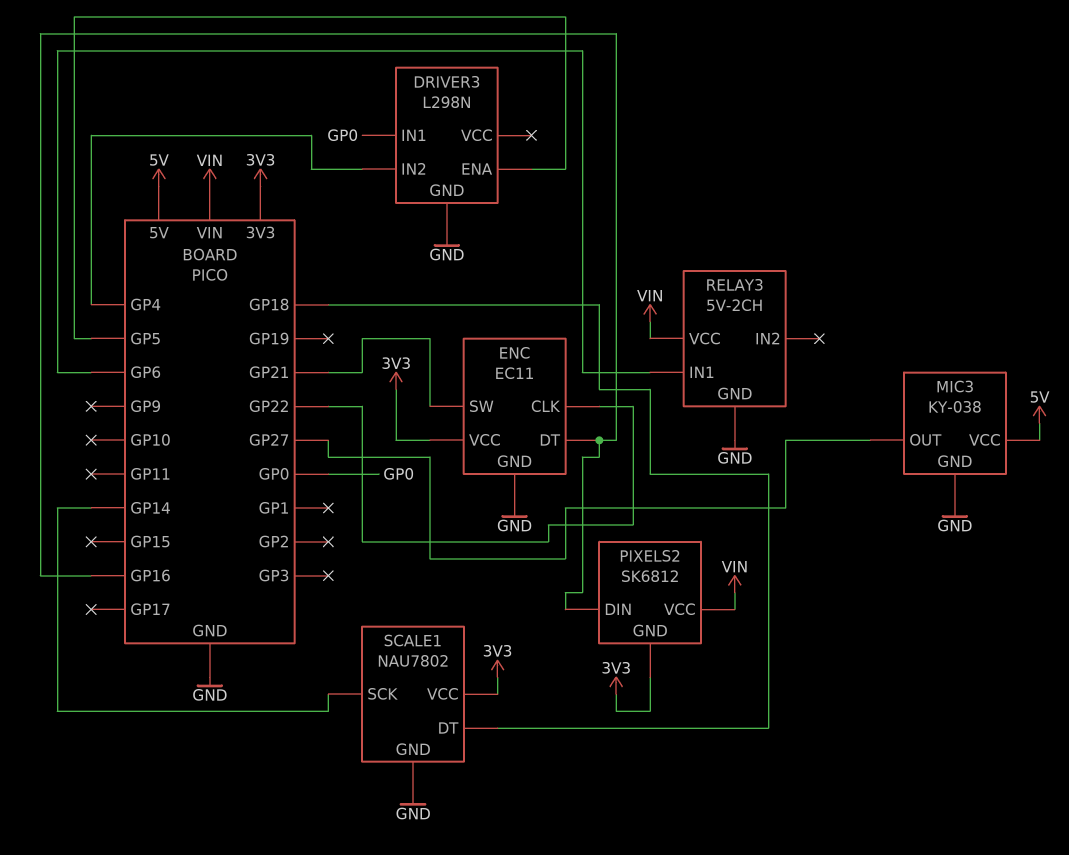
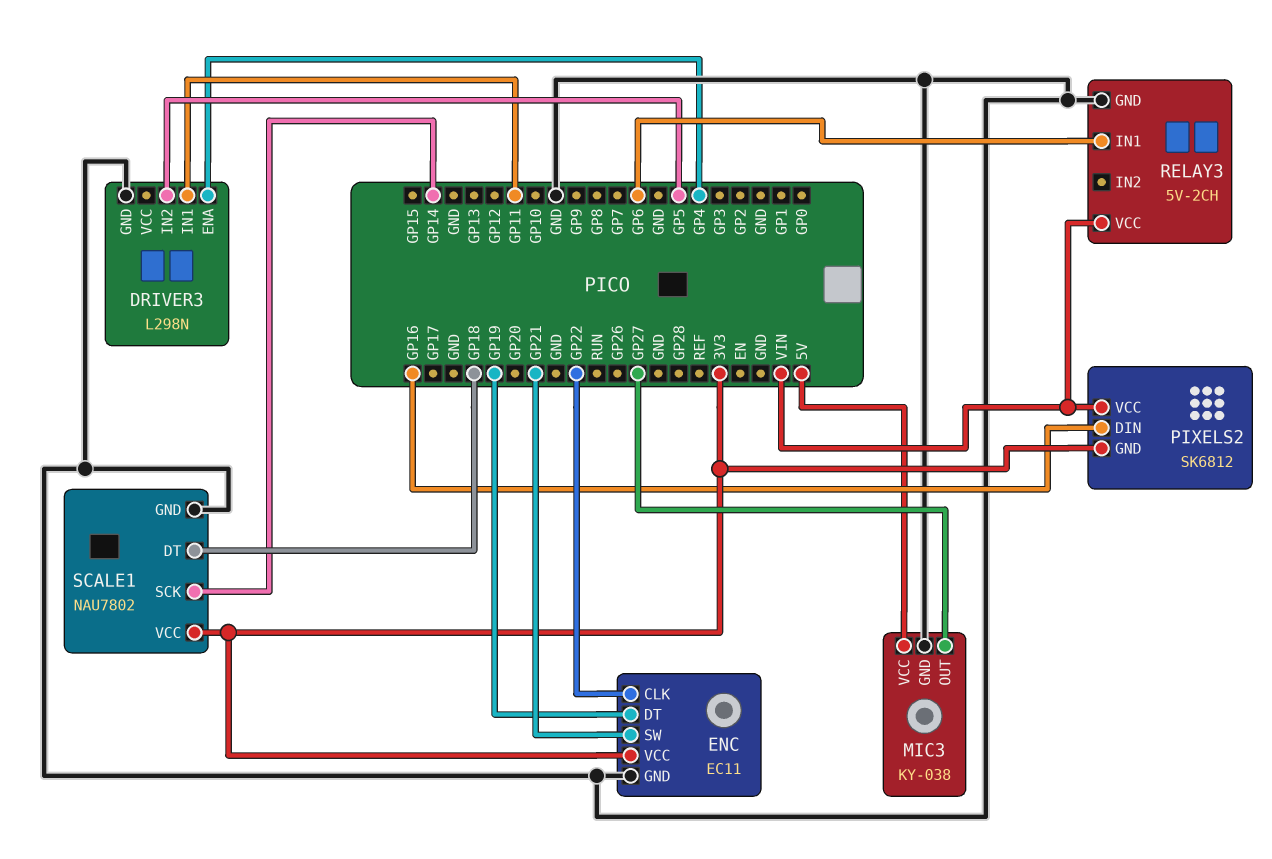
DRIVER3 pin ENA: GP5 -> GP4
DRIVER3 pin IN1: GP0 -> GP11
DRIVER3 pin IN2: GP4 -> GP5
ENC pin DT: GP16 -> GP19

